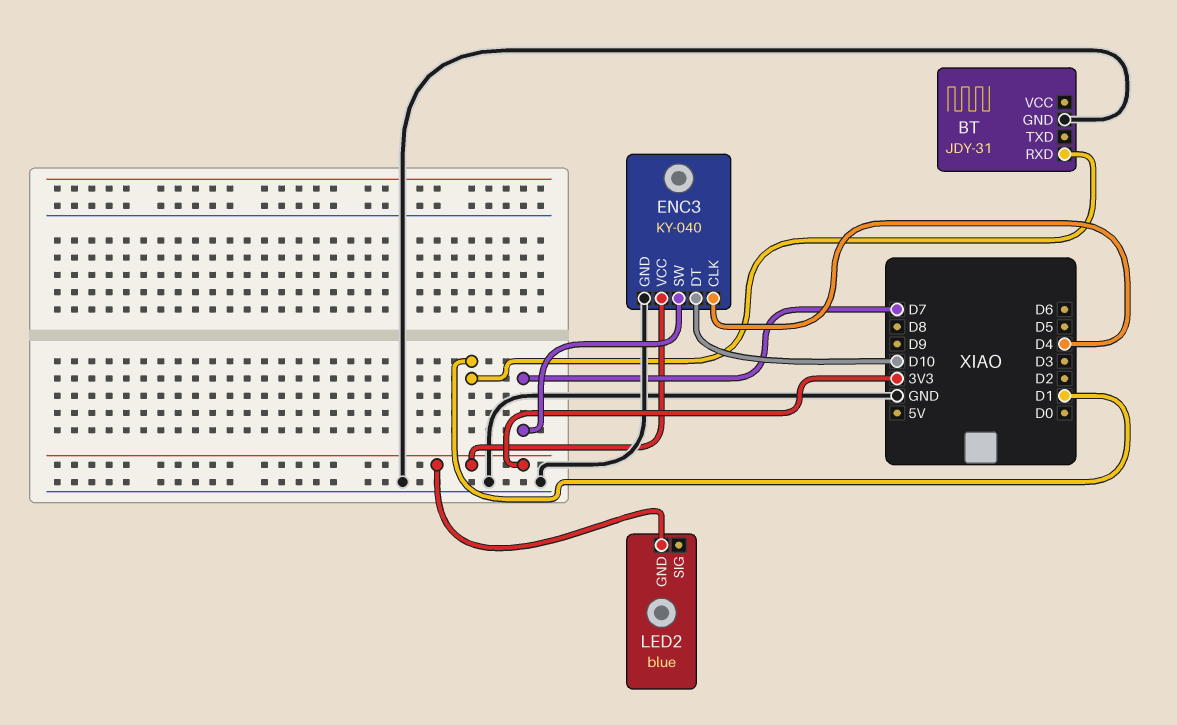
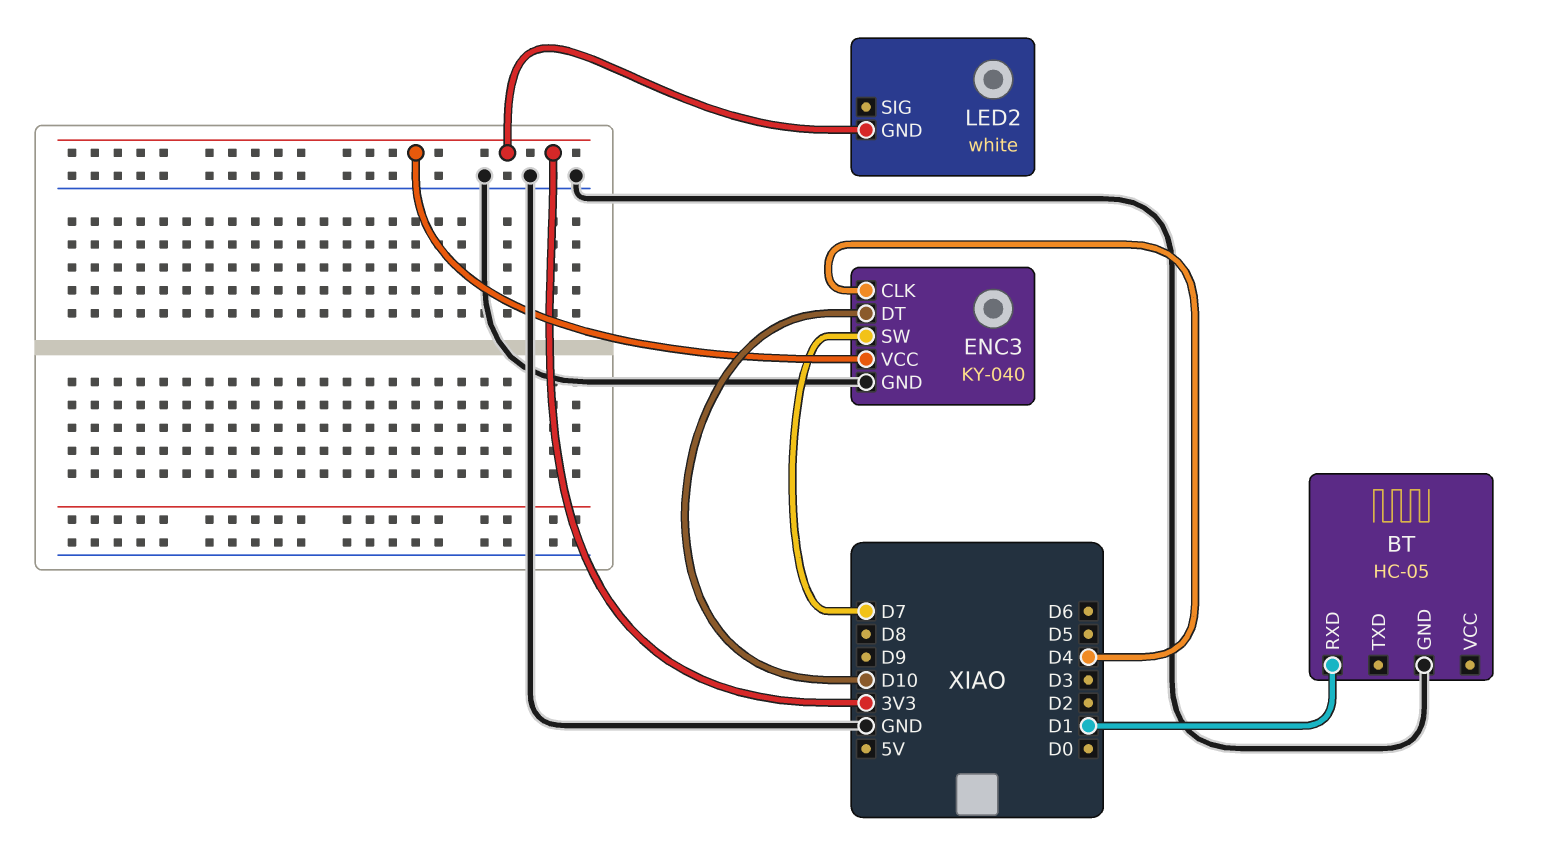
BT: JDY-31 -> HC-05
LED2: blue -> white

